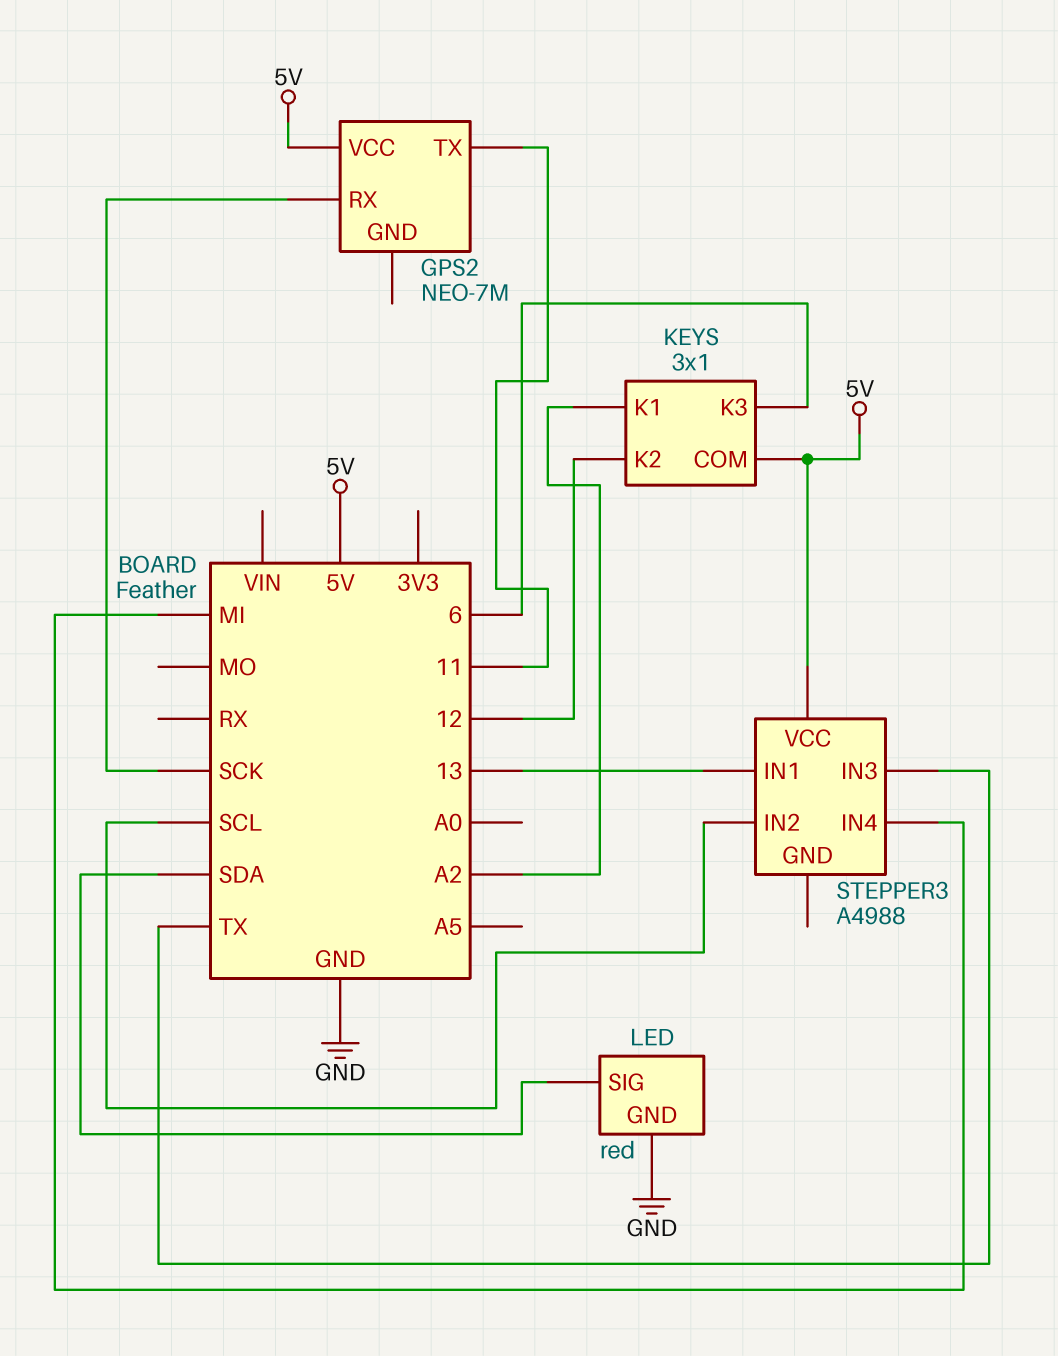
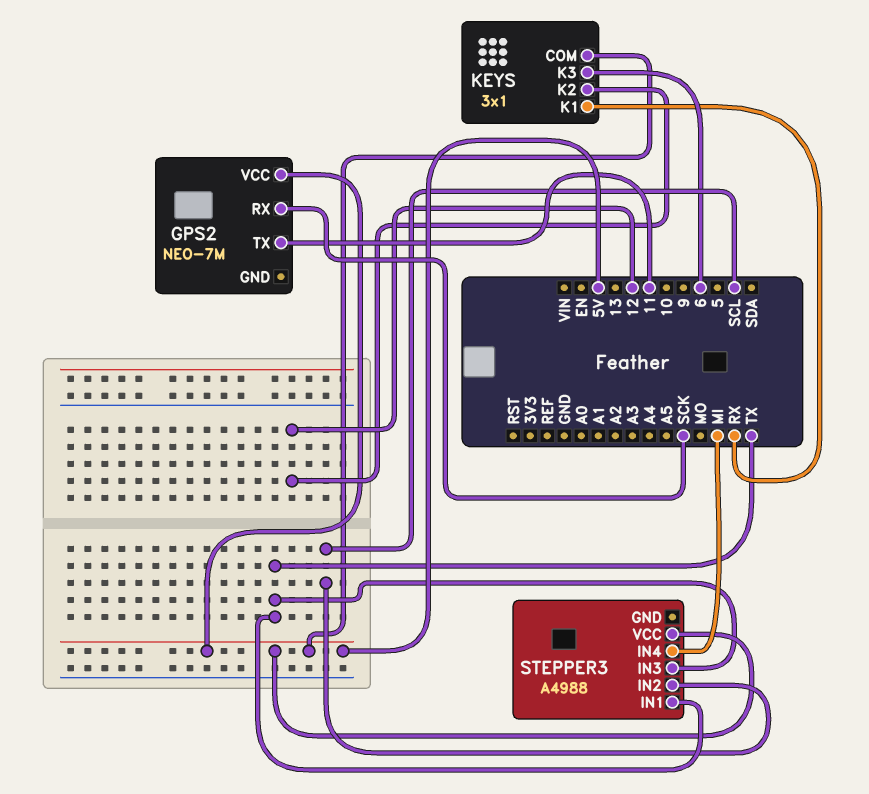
KEYS pin K1: A2 -> RX
LED: red -> none
LED pin GND: GND -> none
LED pin SIG: SDA -> none
STEPPER3 pin IN1: 13 -> TX

